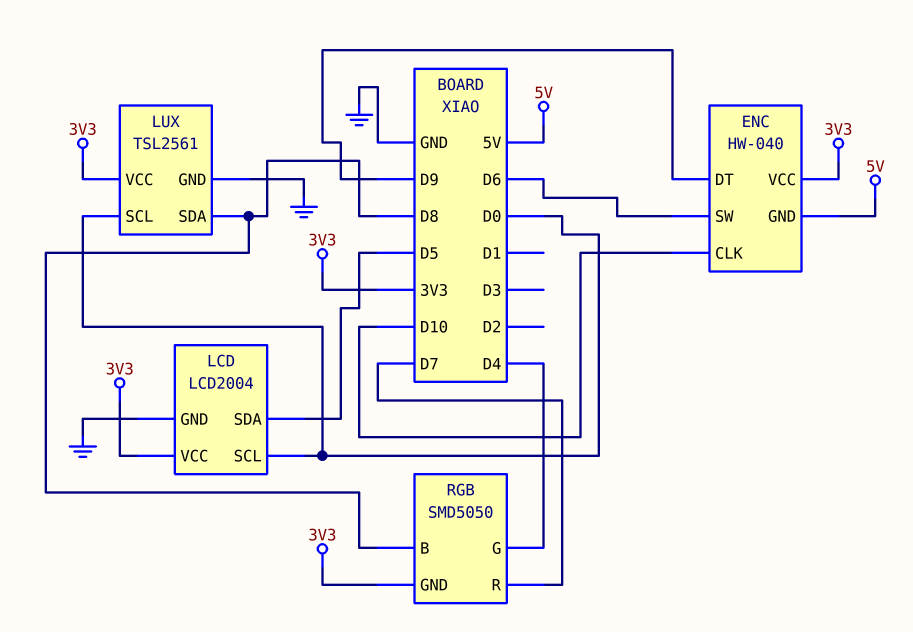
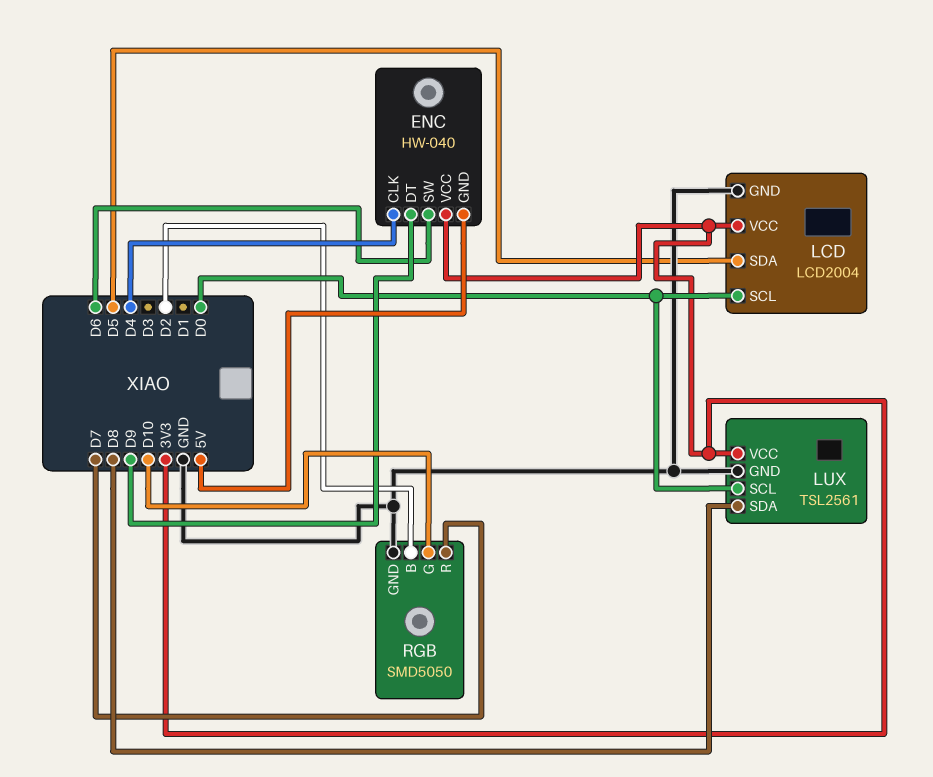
ENC pin CLK: D10 -> D4
RGB pin B: D8 -> D2
RGB pin G: D4 -> D10
RGB pin GND: 3V3 -> GND

